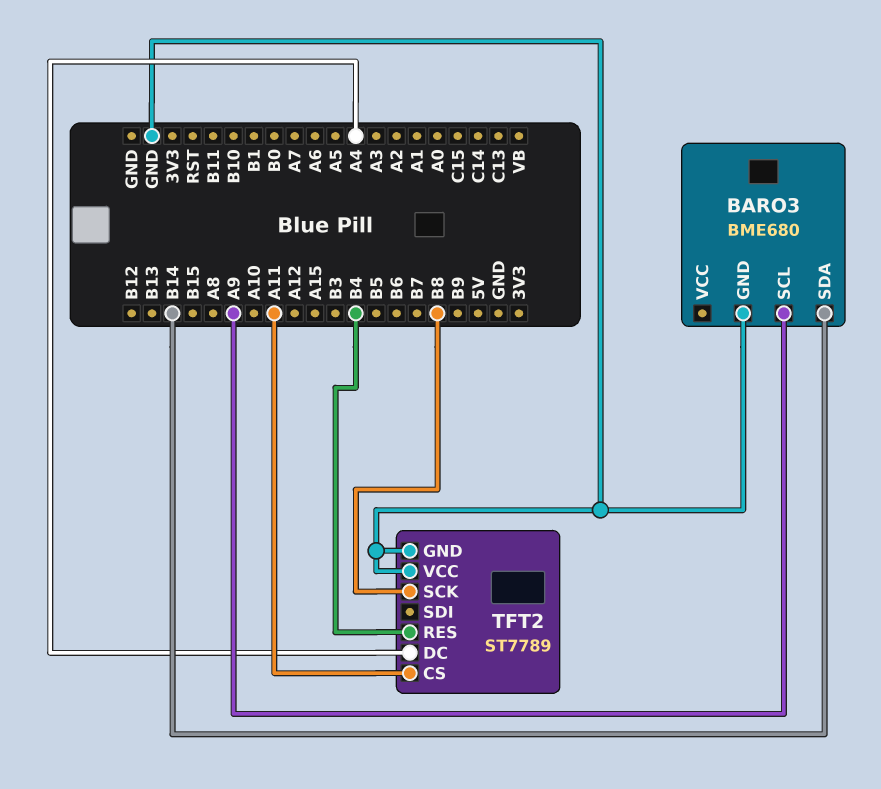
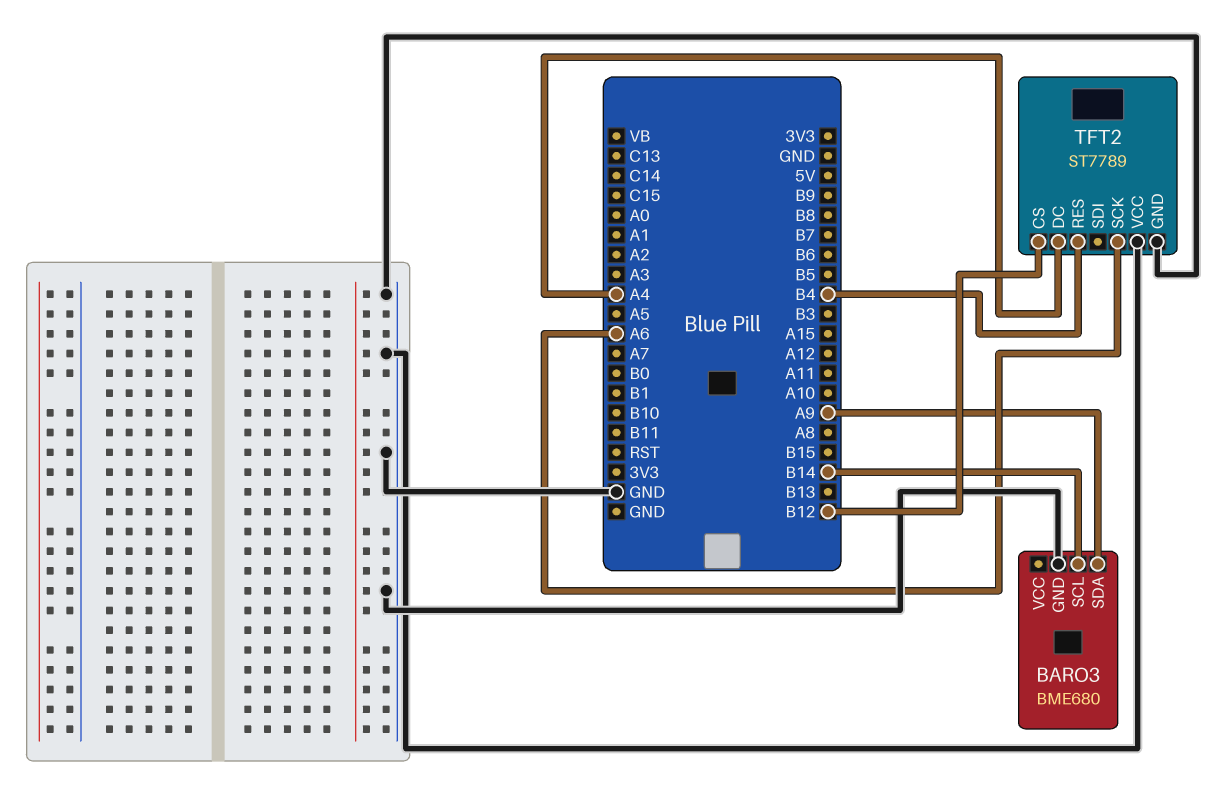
BARO3 pin SCL: A9 -> B14
BARO3 pin SDA: B14 -> A9
TFT2 pin CS: A11 -> B12
TFT2 pin SCK: B8 -> A6

